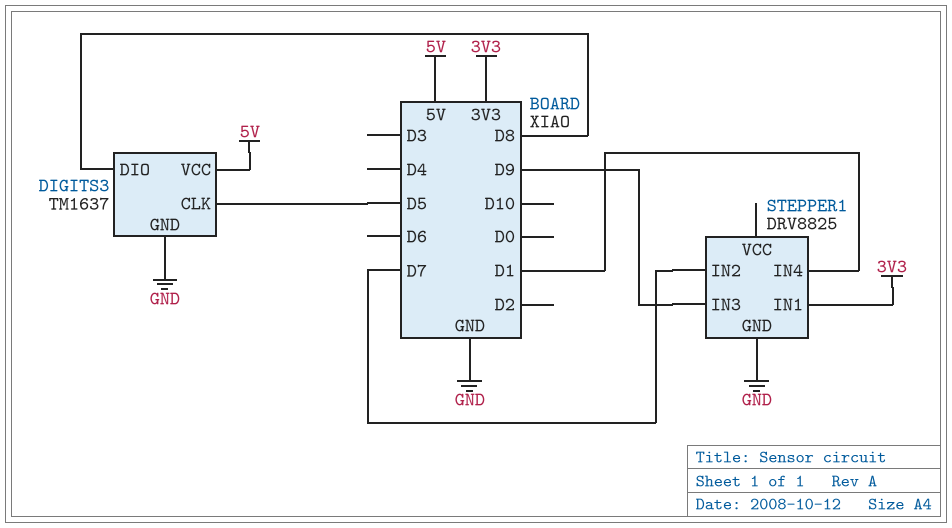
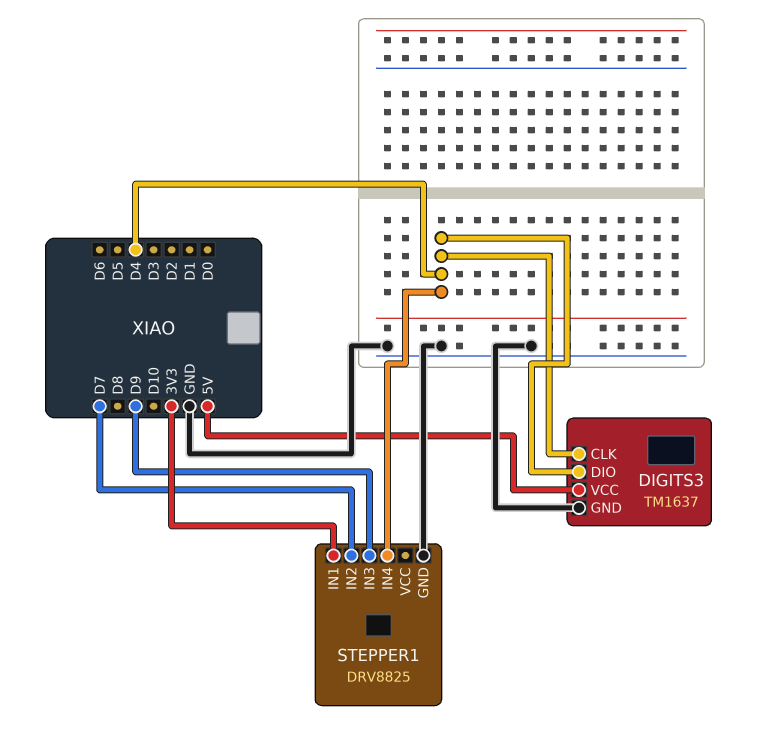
DIGITS3 pin CLK: D5 -> D4
DIGITS3 pin DIO: D8 -> D4
STEPPER1 pin IN4: D1 -> D4

